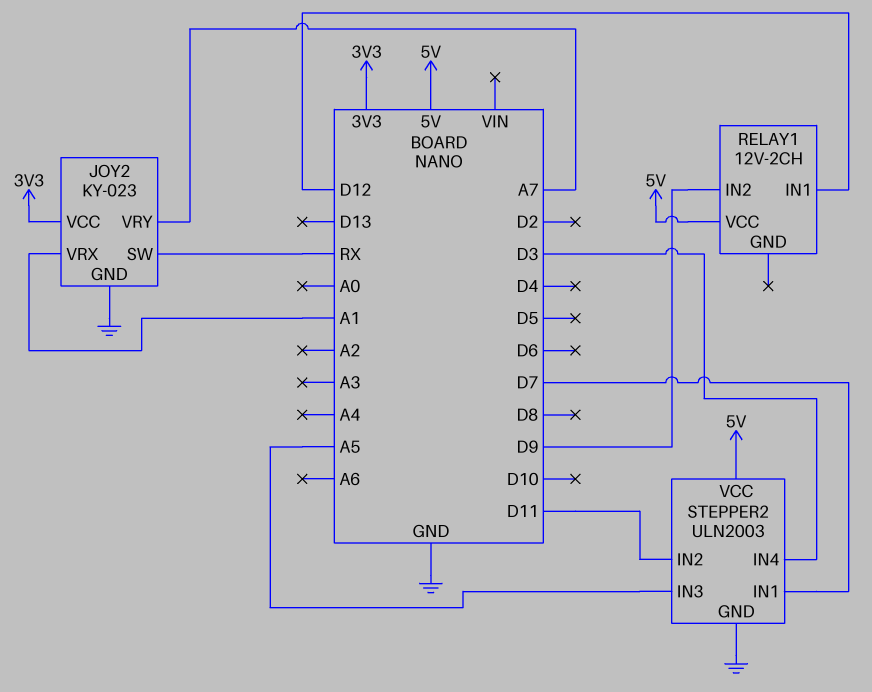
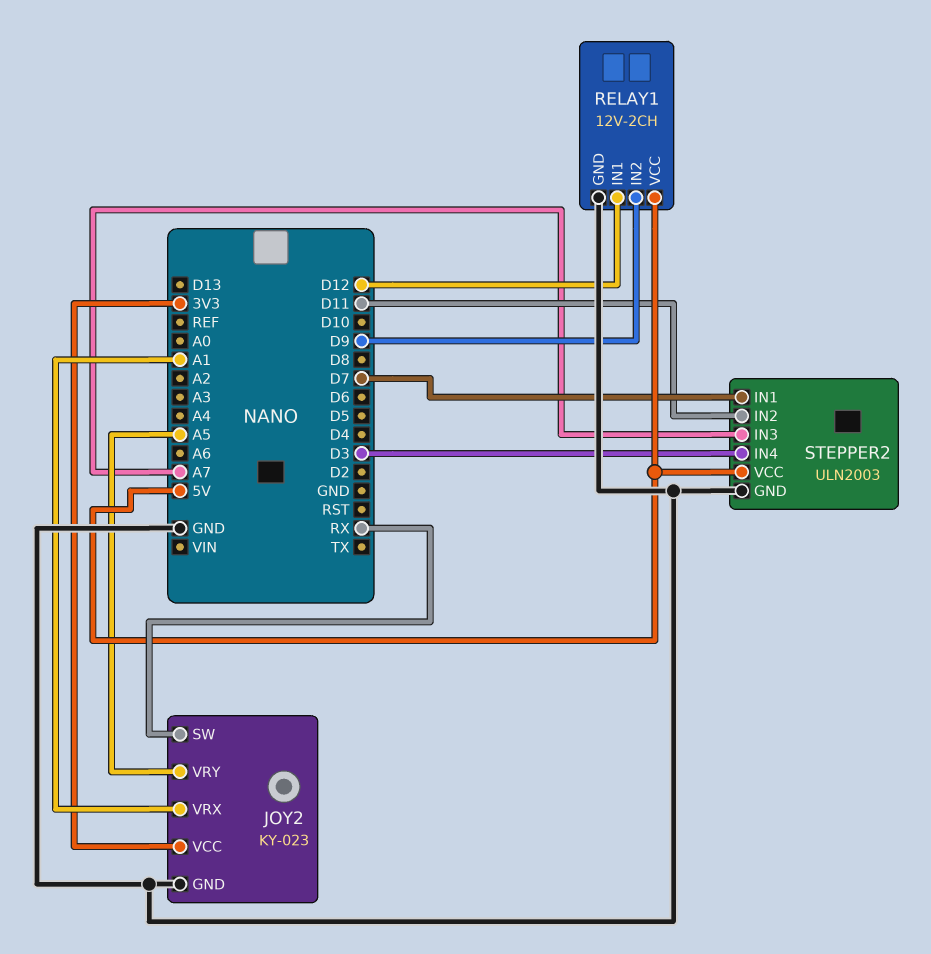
JOY2 pin VRY: A7 -> A5
RELAY1 pin GND: none -> GND
STEPPER2 pin IN3: A5 -> A7

